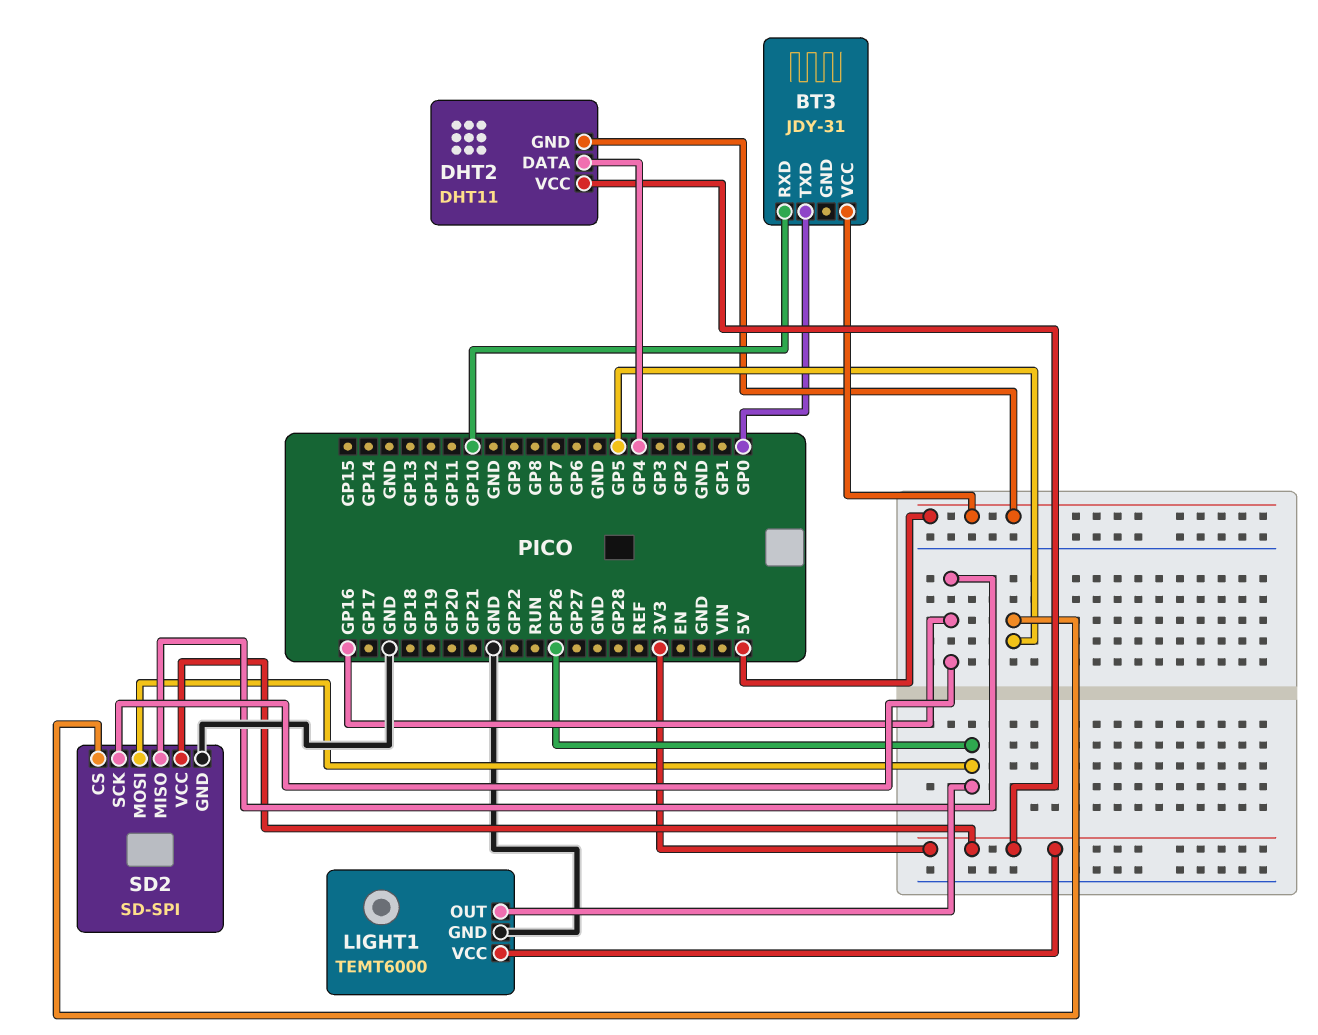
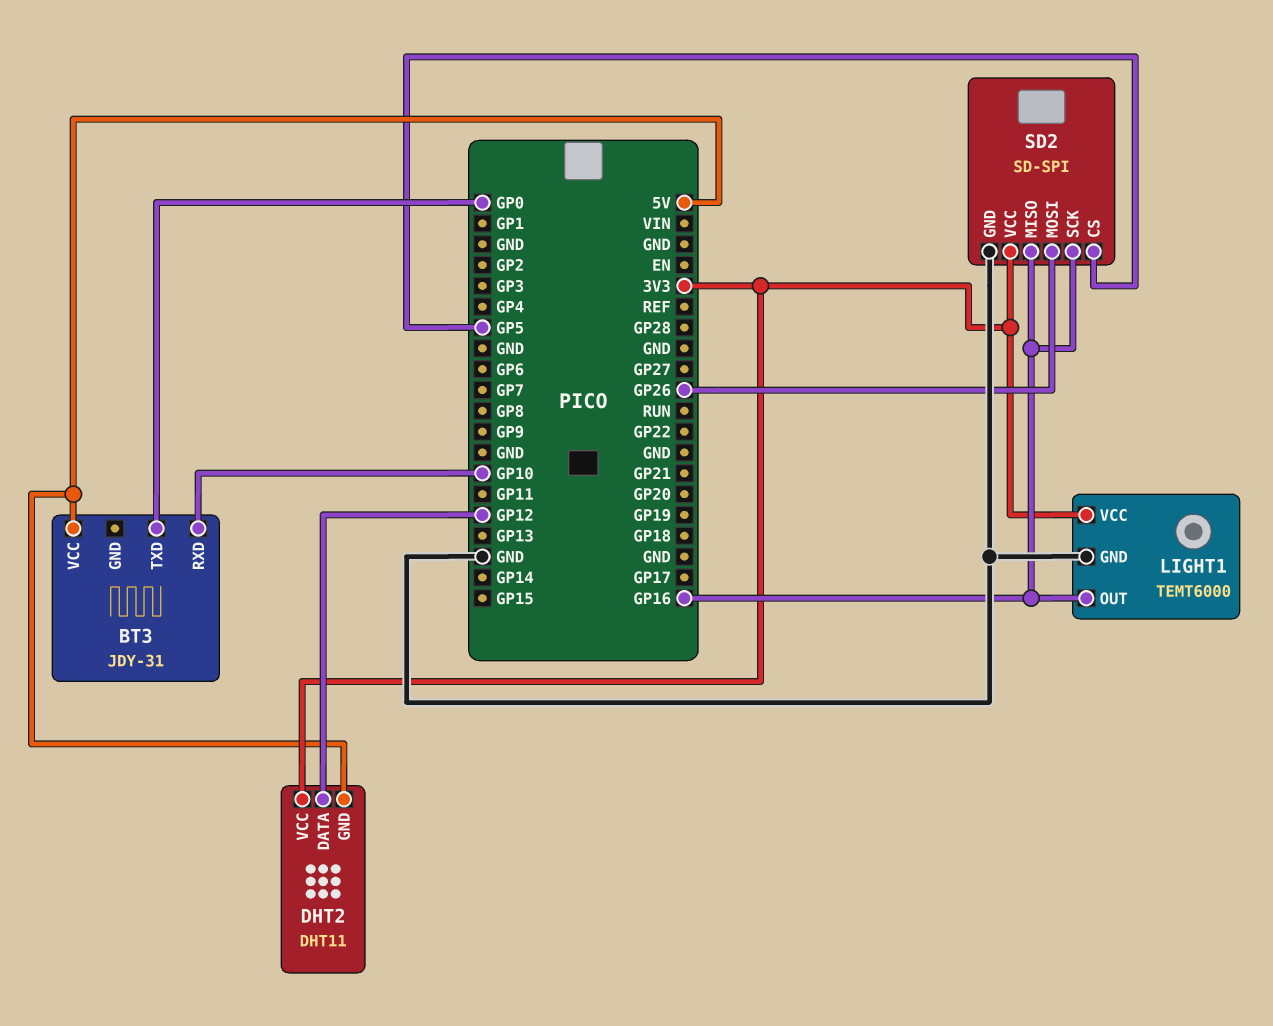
DHT2 pin DATA: GP4 -> GP12
LIGHT1 pin OUT: GP26 -> GP16

